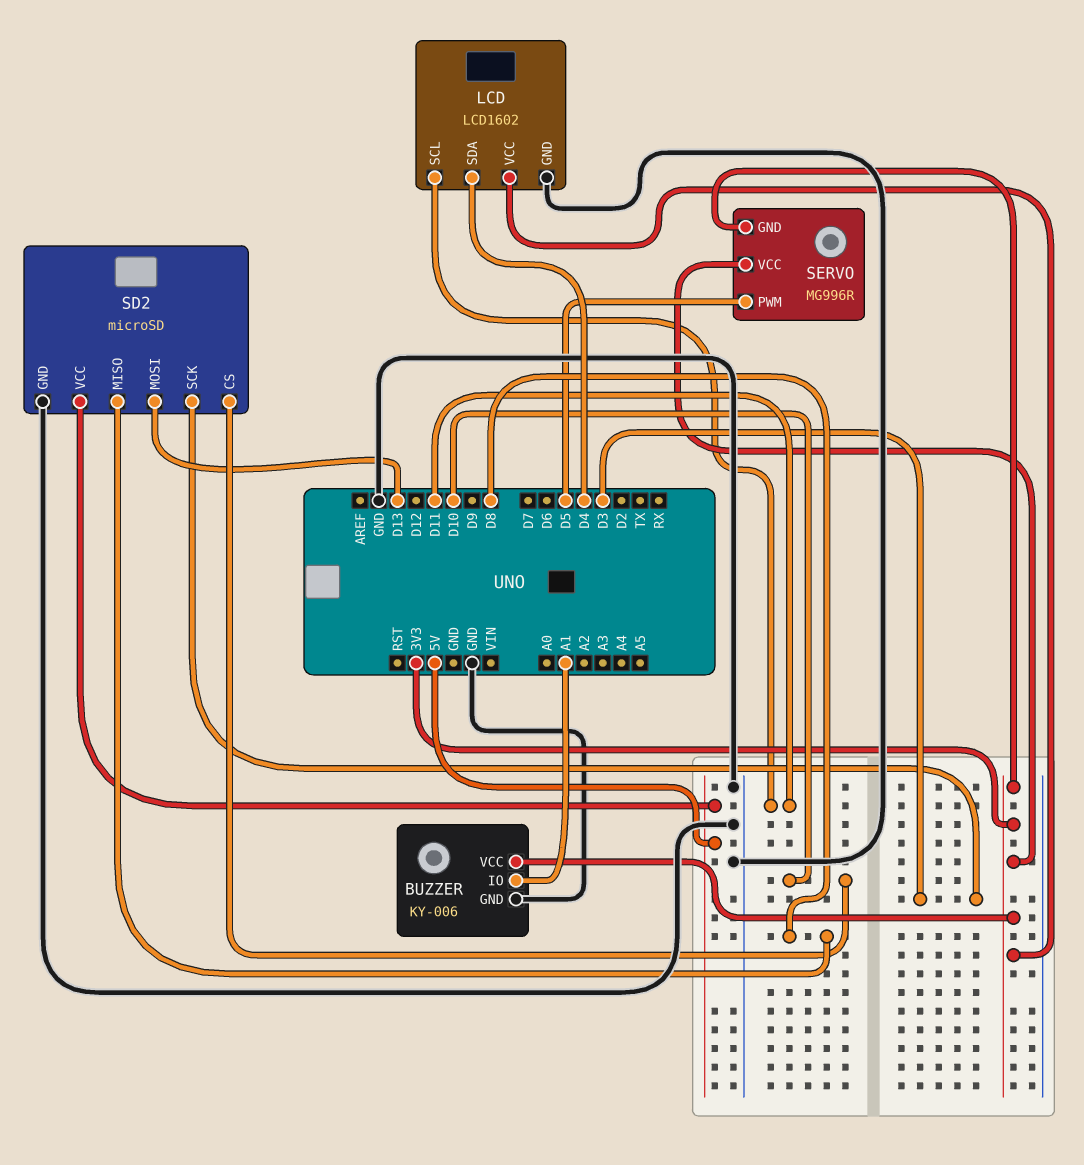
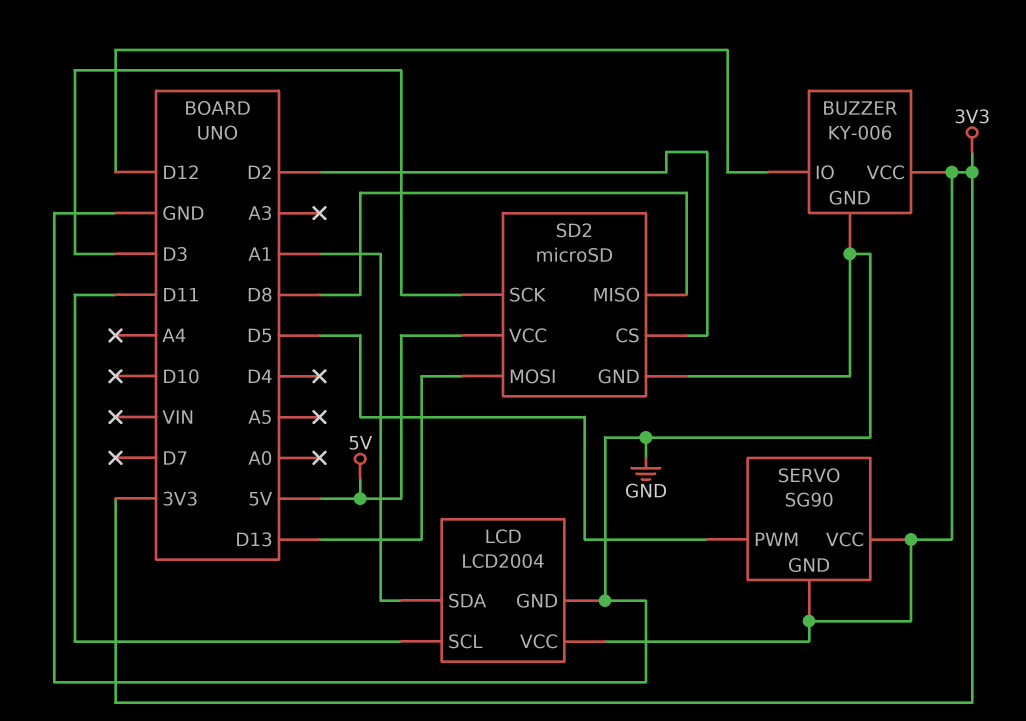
BUZZER pin IO: A1 -> D12
LCD: LCD1602 -> LCD2004
LCD pin SDA: D4 -> A1
SD2 pin CS: D10 -> D2
SERVO: MG996R -> SG90

